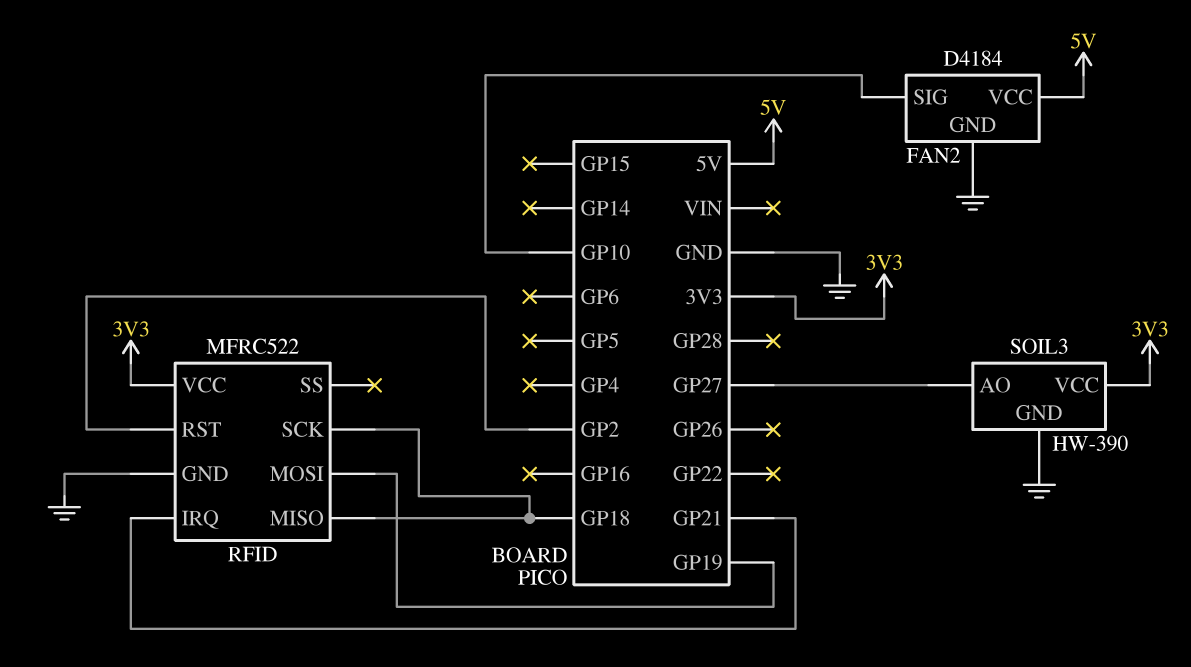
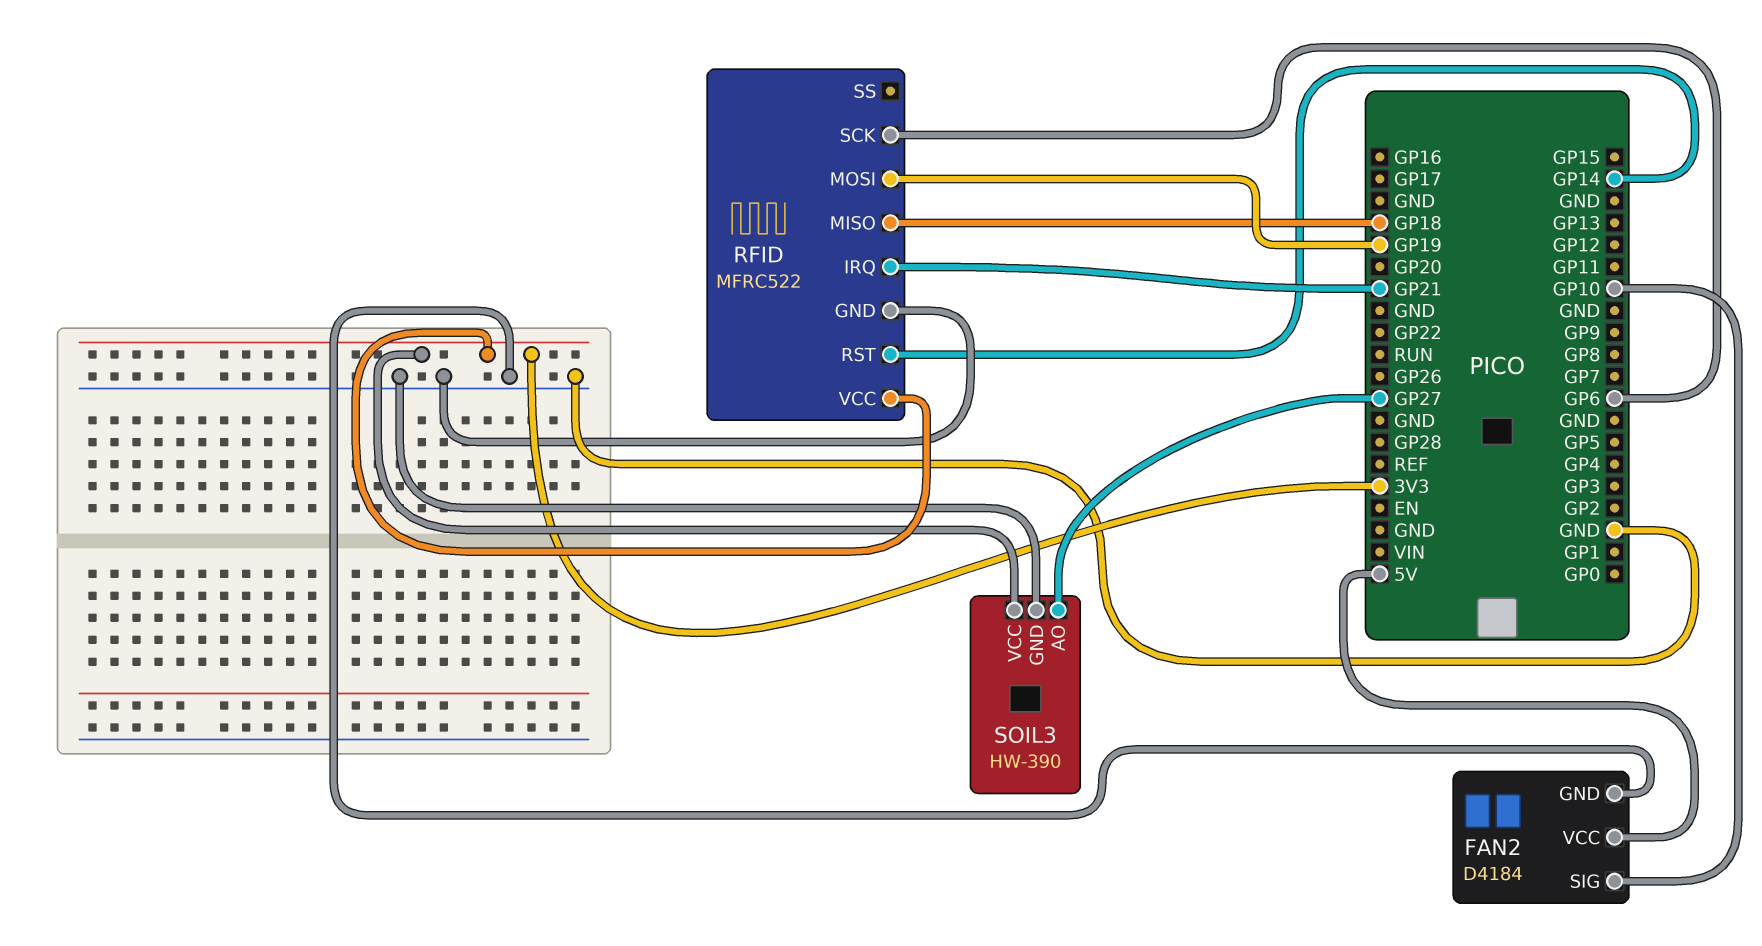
RFID pin RST: GP2 -> GP14
RFID pin SCK: GP18 -> GP6

